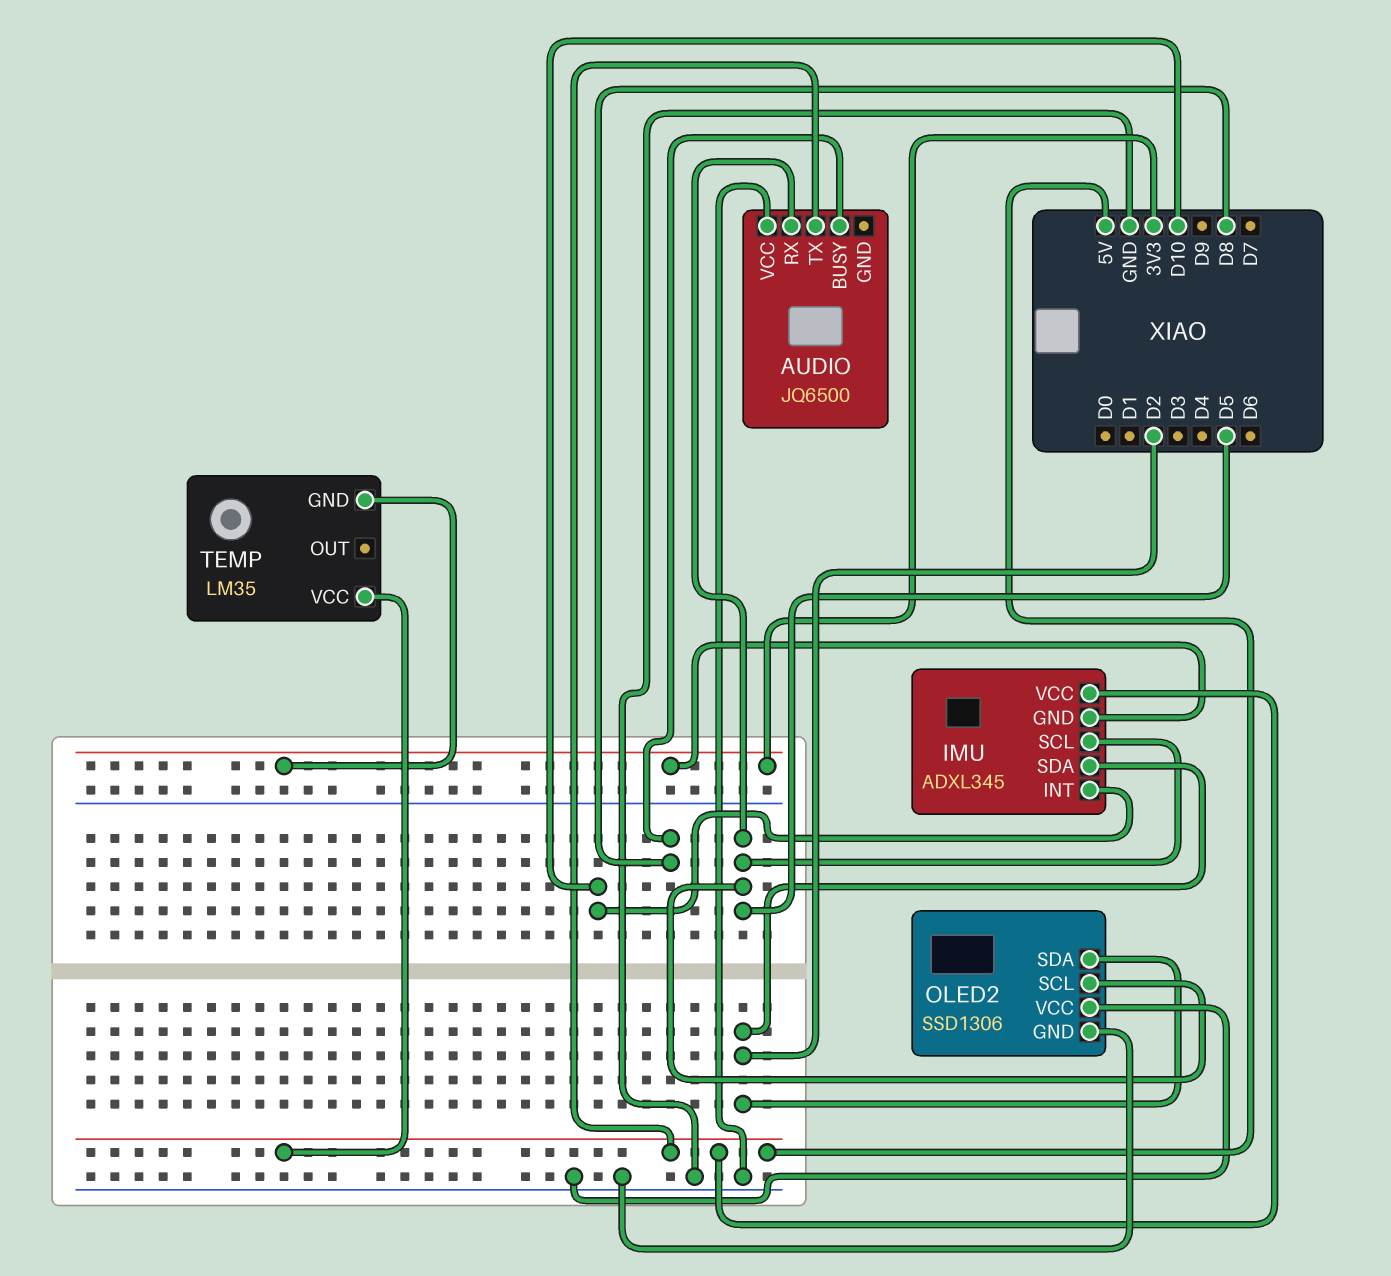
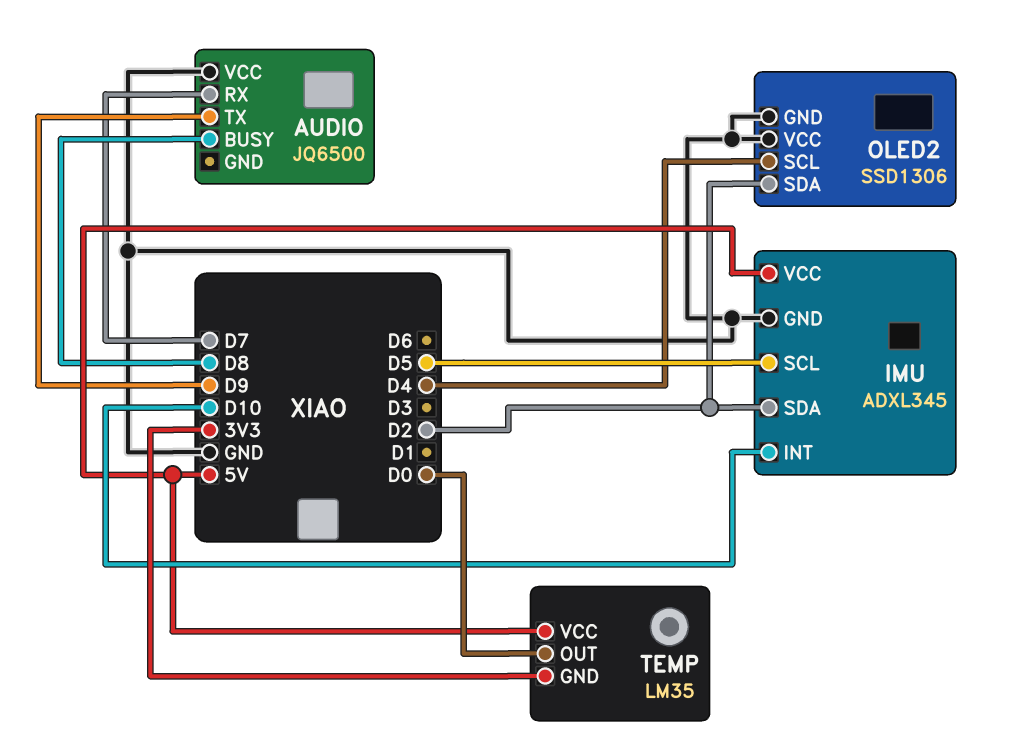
AUDIO pin RX: D5 -> D7
AUDIO pin TX: 5V -> D9
IMU pin GND: 3V3 -> GND
OLED2 pin SCL: D5 -> D4
TEMP pin OUT: none -> D0

